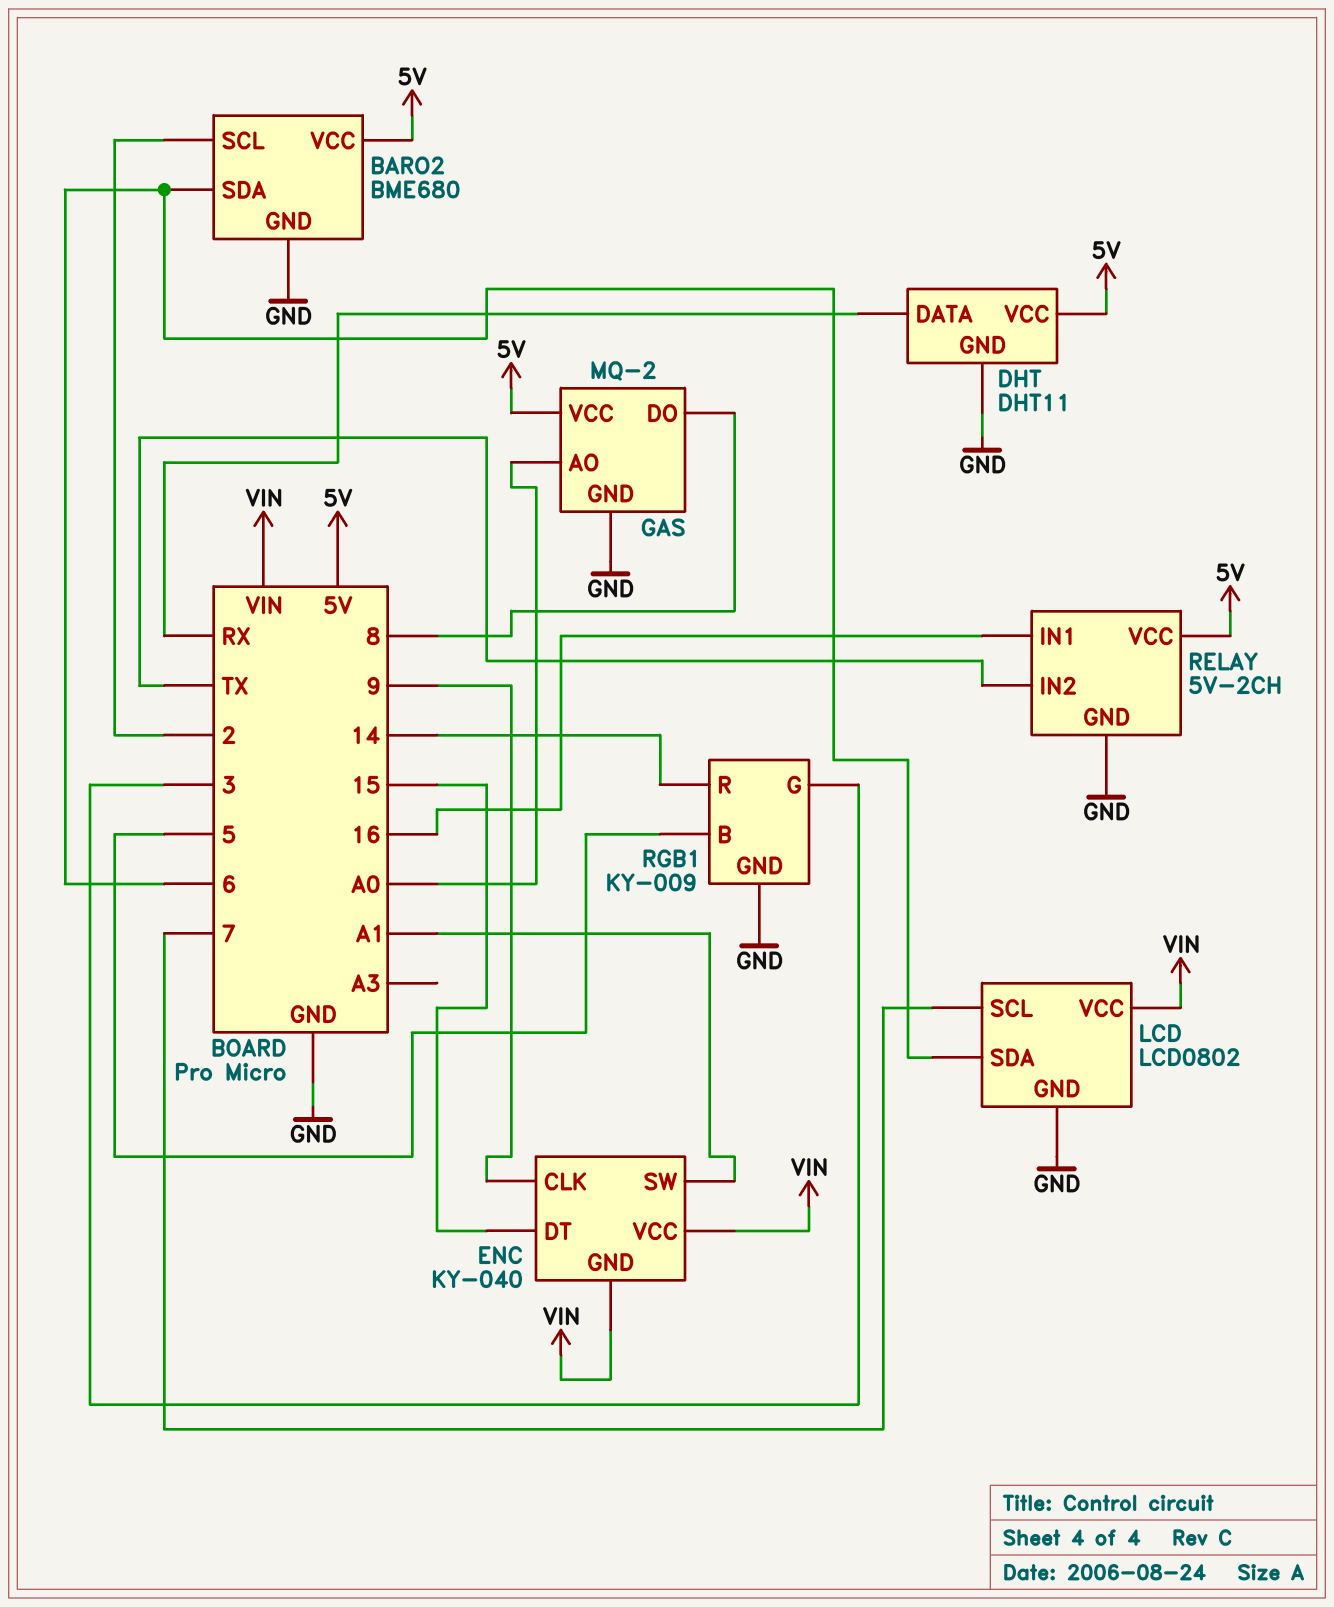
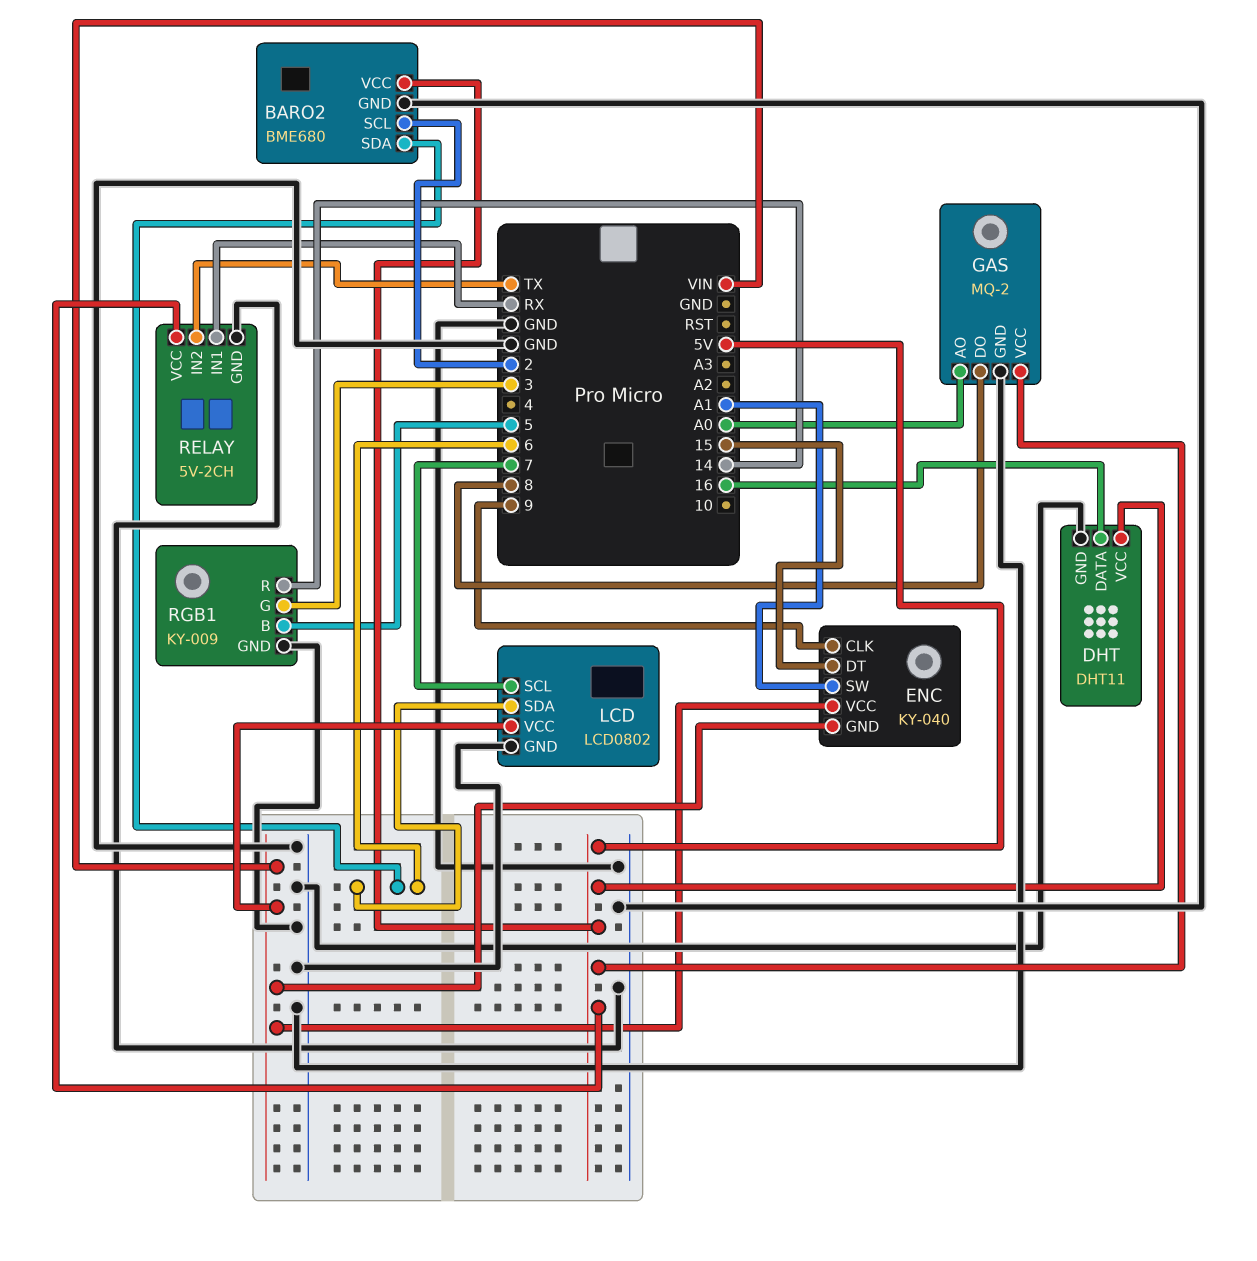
DHT pin DATA: RX -> 16
RELAY pin IN1: 16 -> RX

